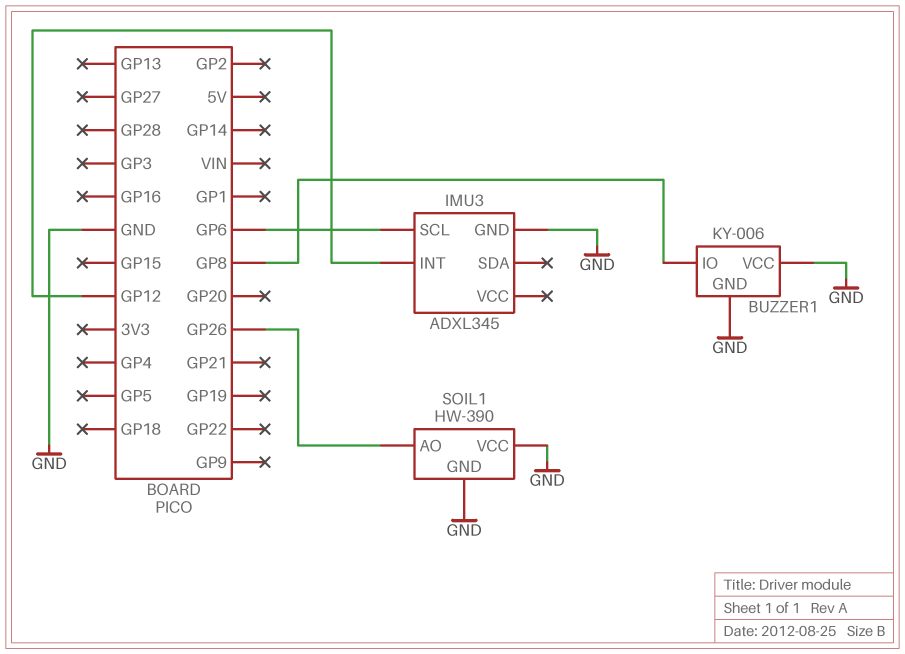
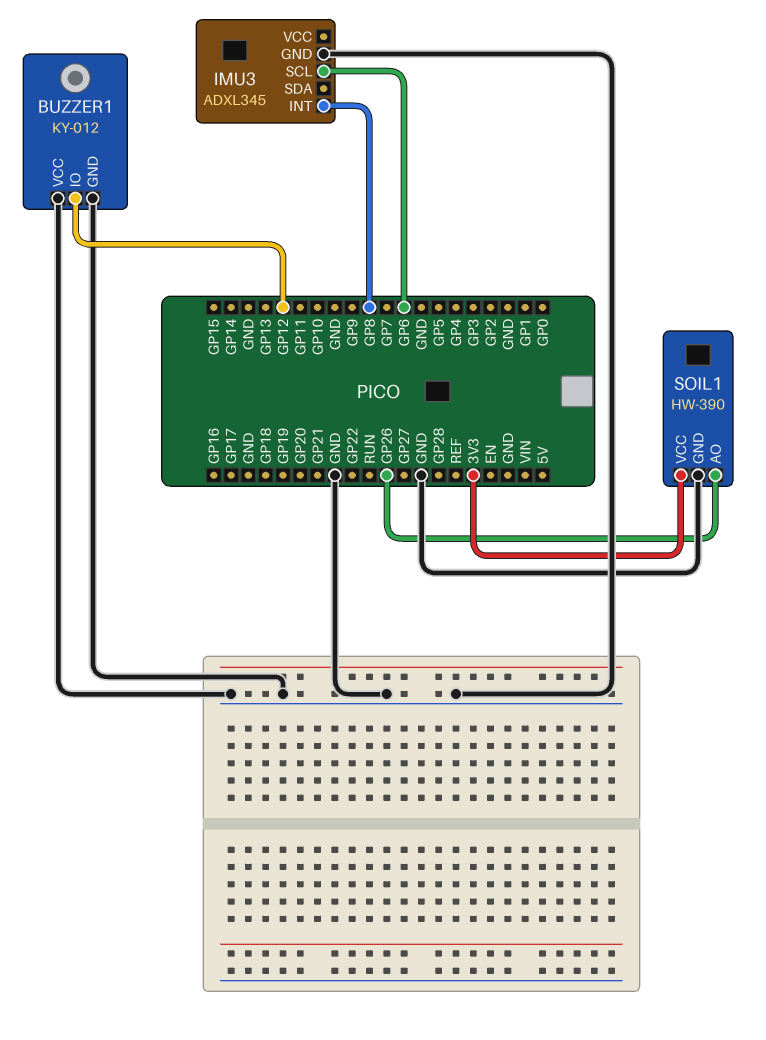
BUZZER1: KY-006 -> KY-012
BUZZER1 pin IO: GP8 -> GP12
IMU3 pin INT: GP12 -> GP8
SOIL1 pin VCC: GND -> 3V3

